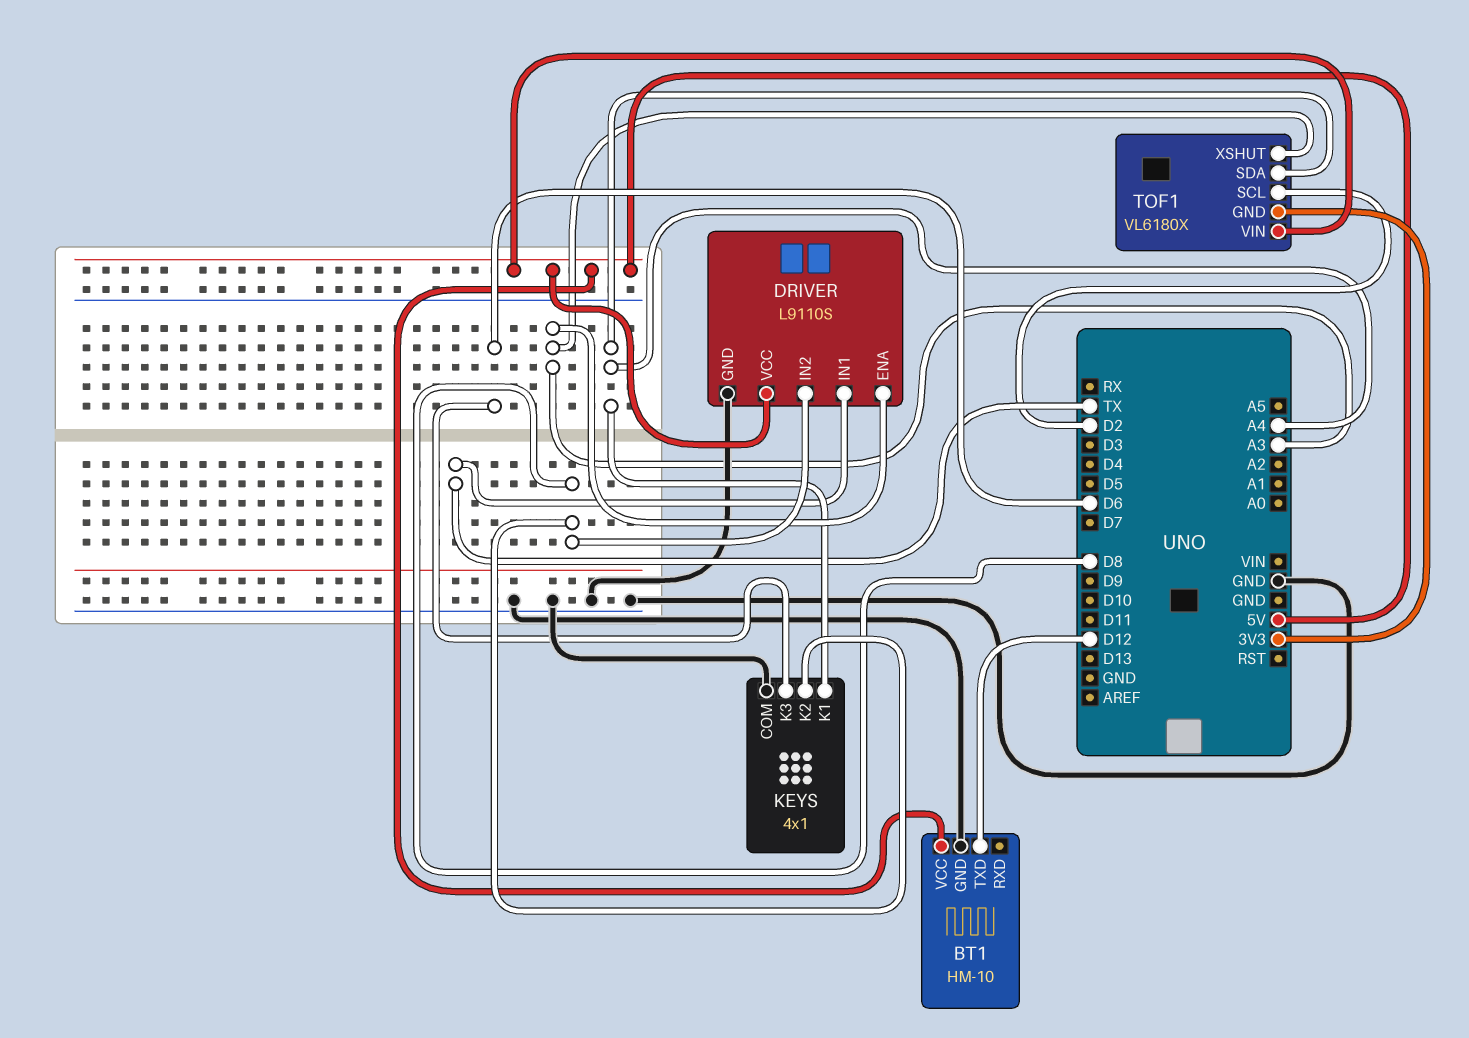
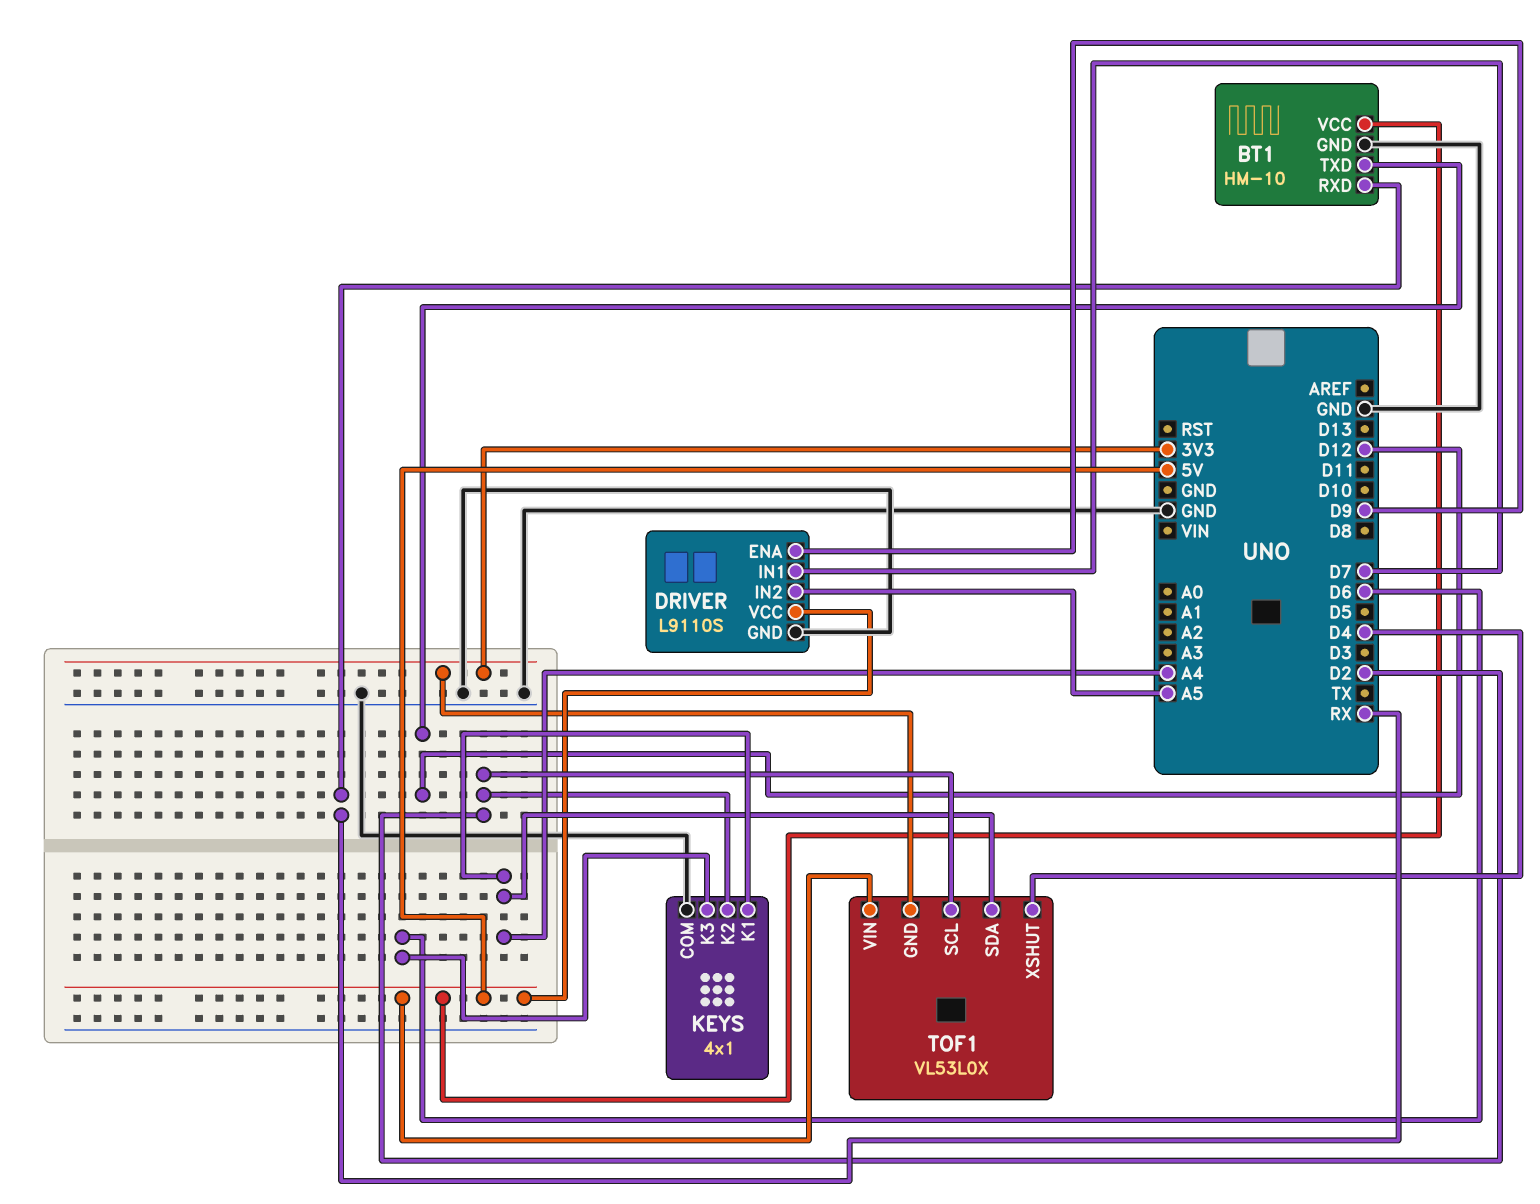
BT1 pin RXD: none -> RX
DRIVER pin ENA: A3 -> D9
DRIVER pin IN1: TX -> D7
DRIVER pin IN2: D8 -> A5
KEYS pin K2: D8 -> D2
TOF1: VL6180X -> VL53L0X
TOF1 pin XSHUT: A3 -> D4

